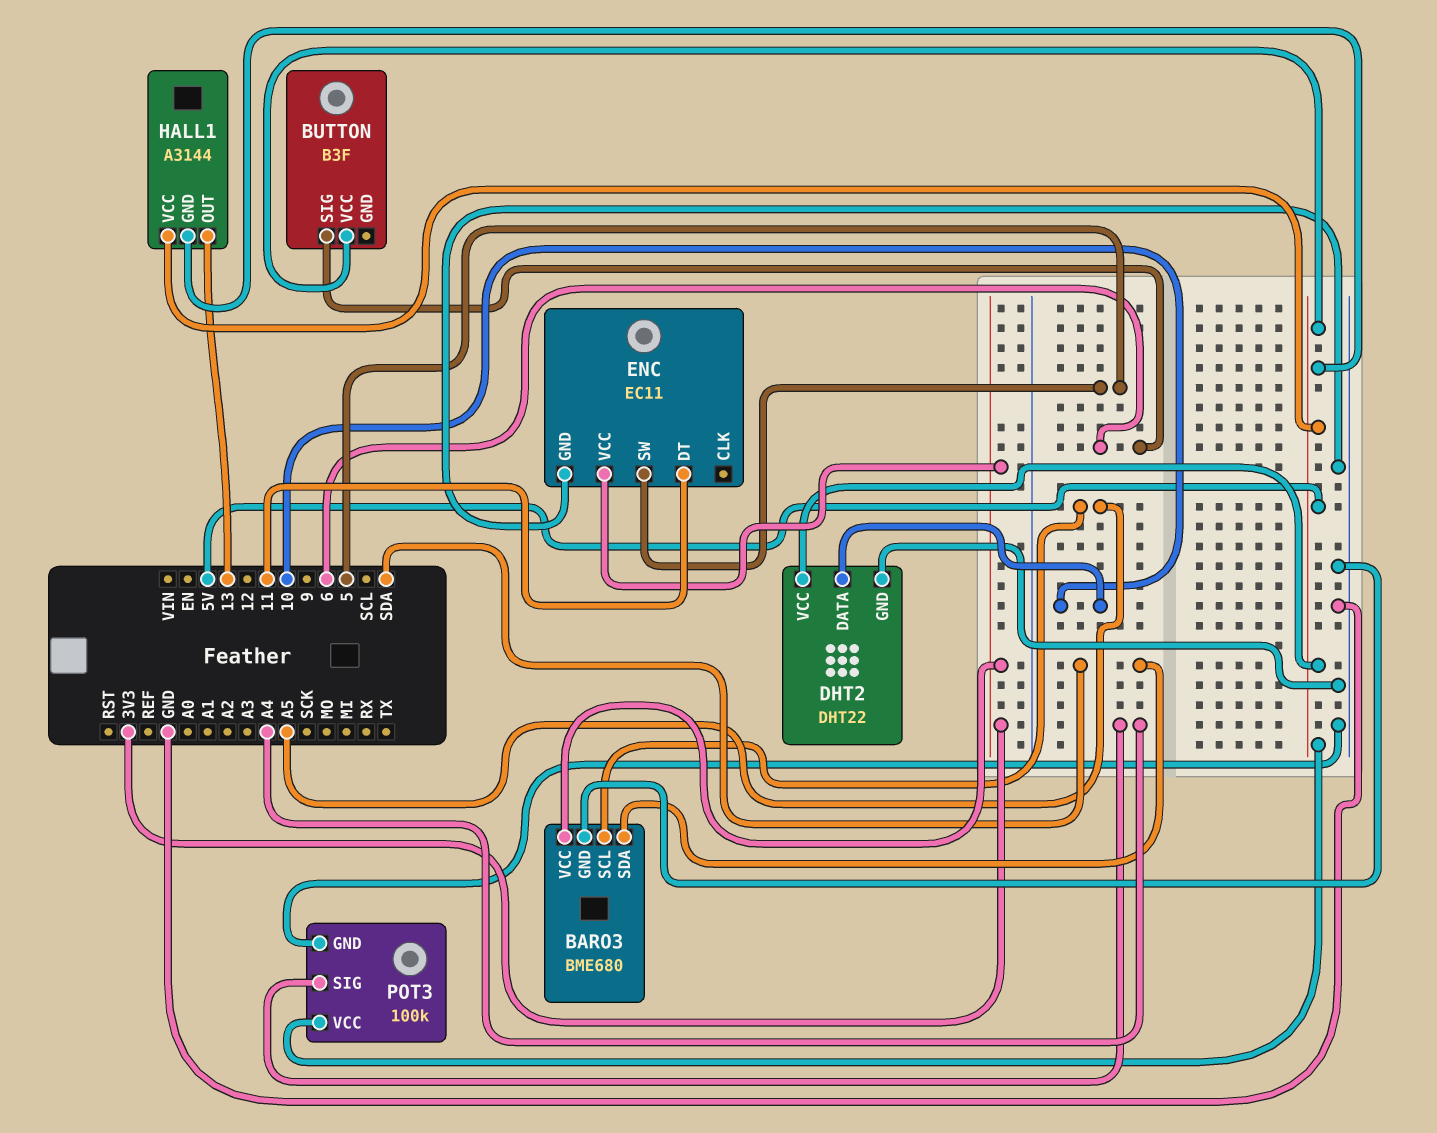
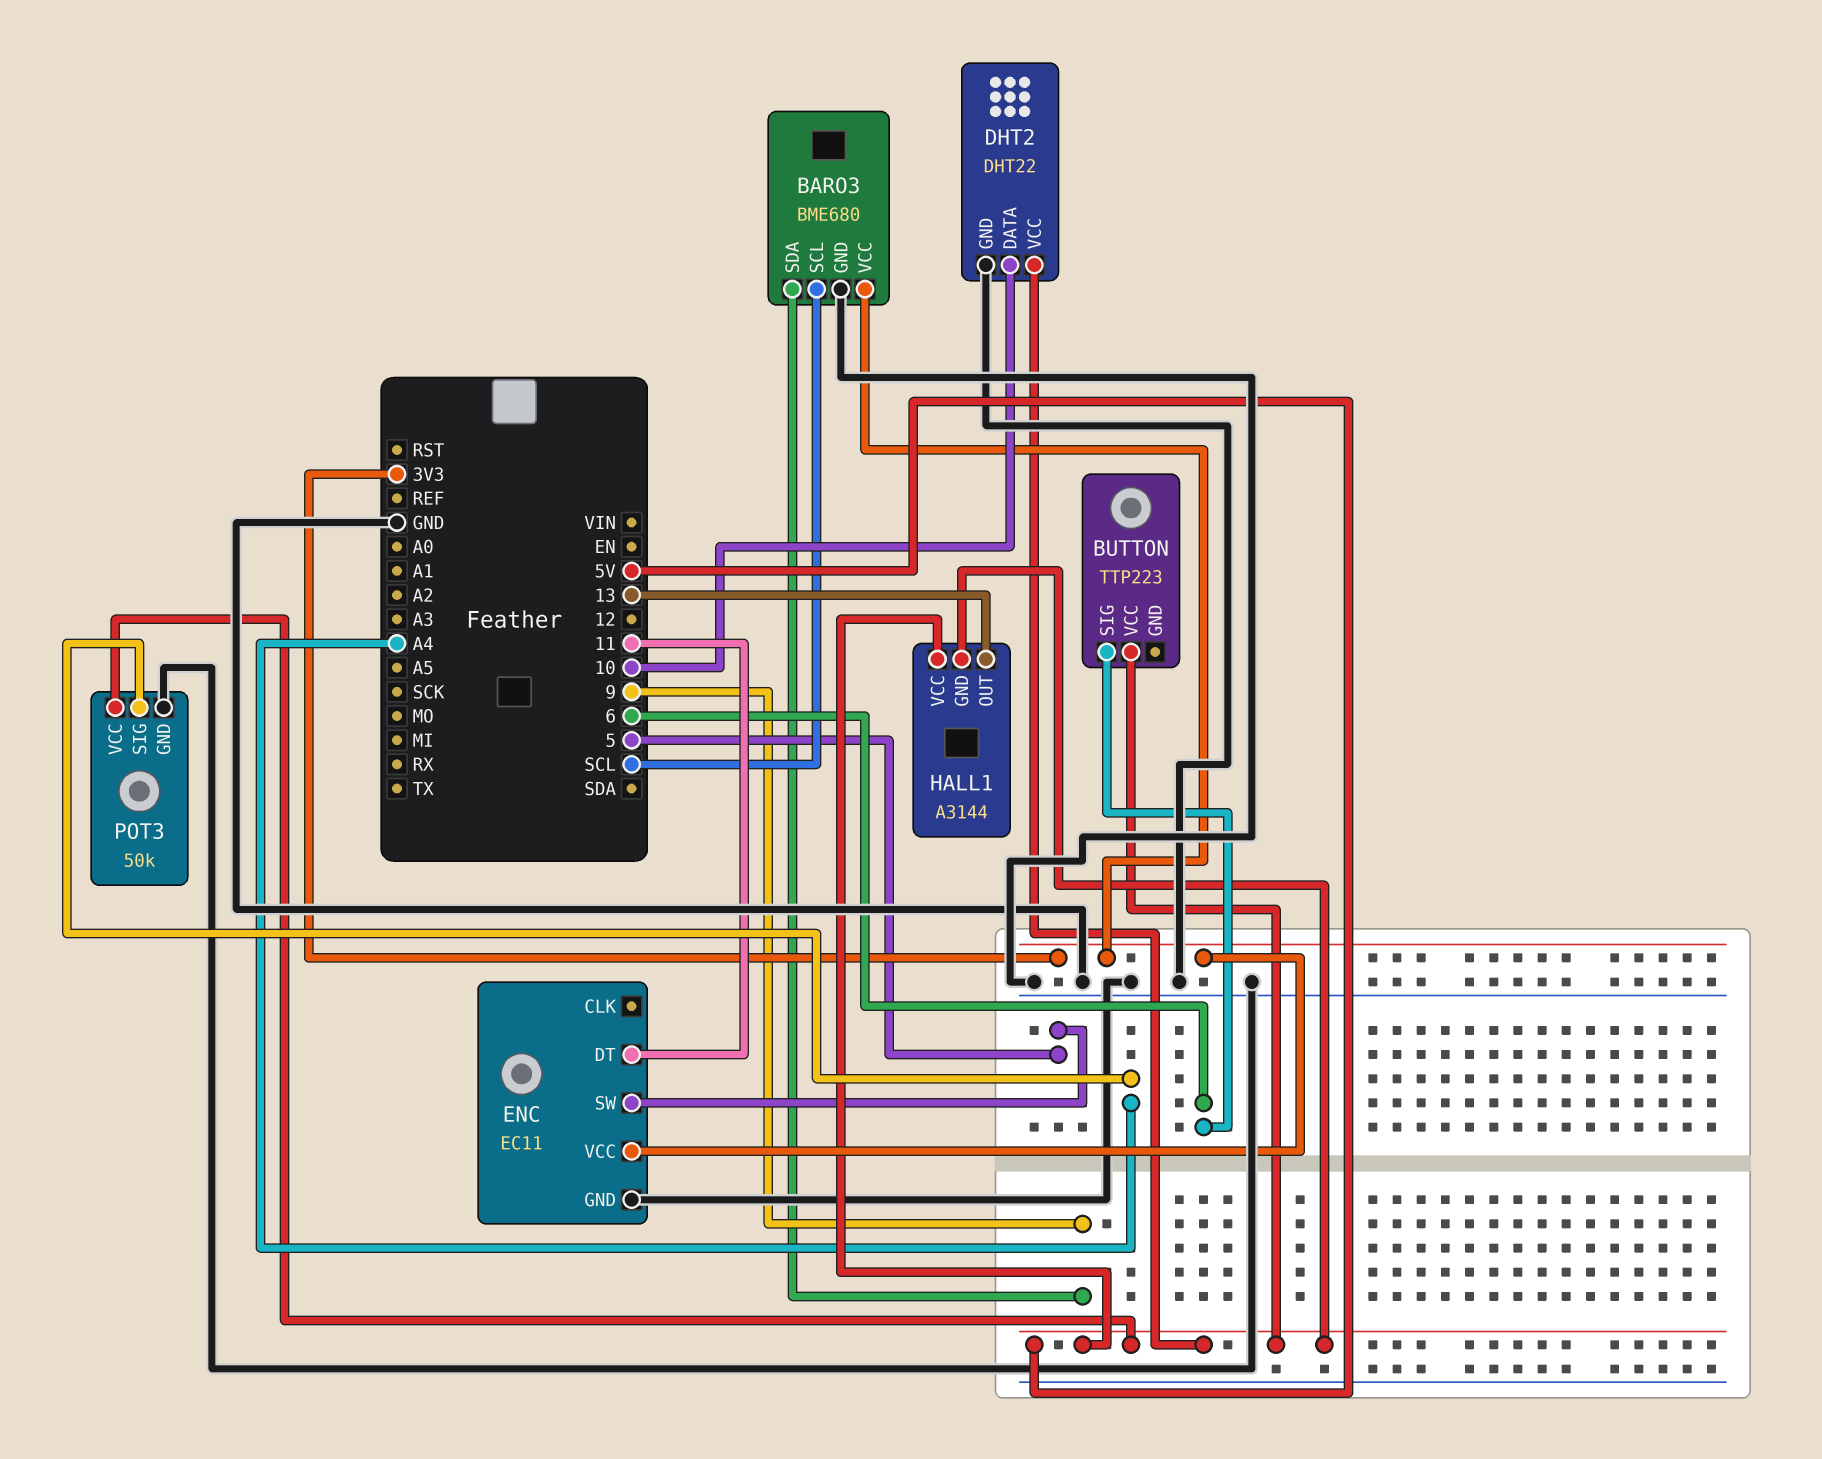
BARO3 pin SCL: A5 -> SCL
BARO3 pin SDA: SDA -> 9
BUTTON: B3F -> TTP223
POT3: 100k -> 50k

